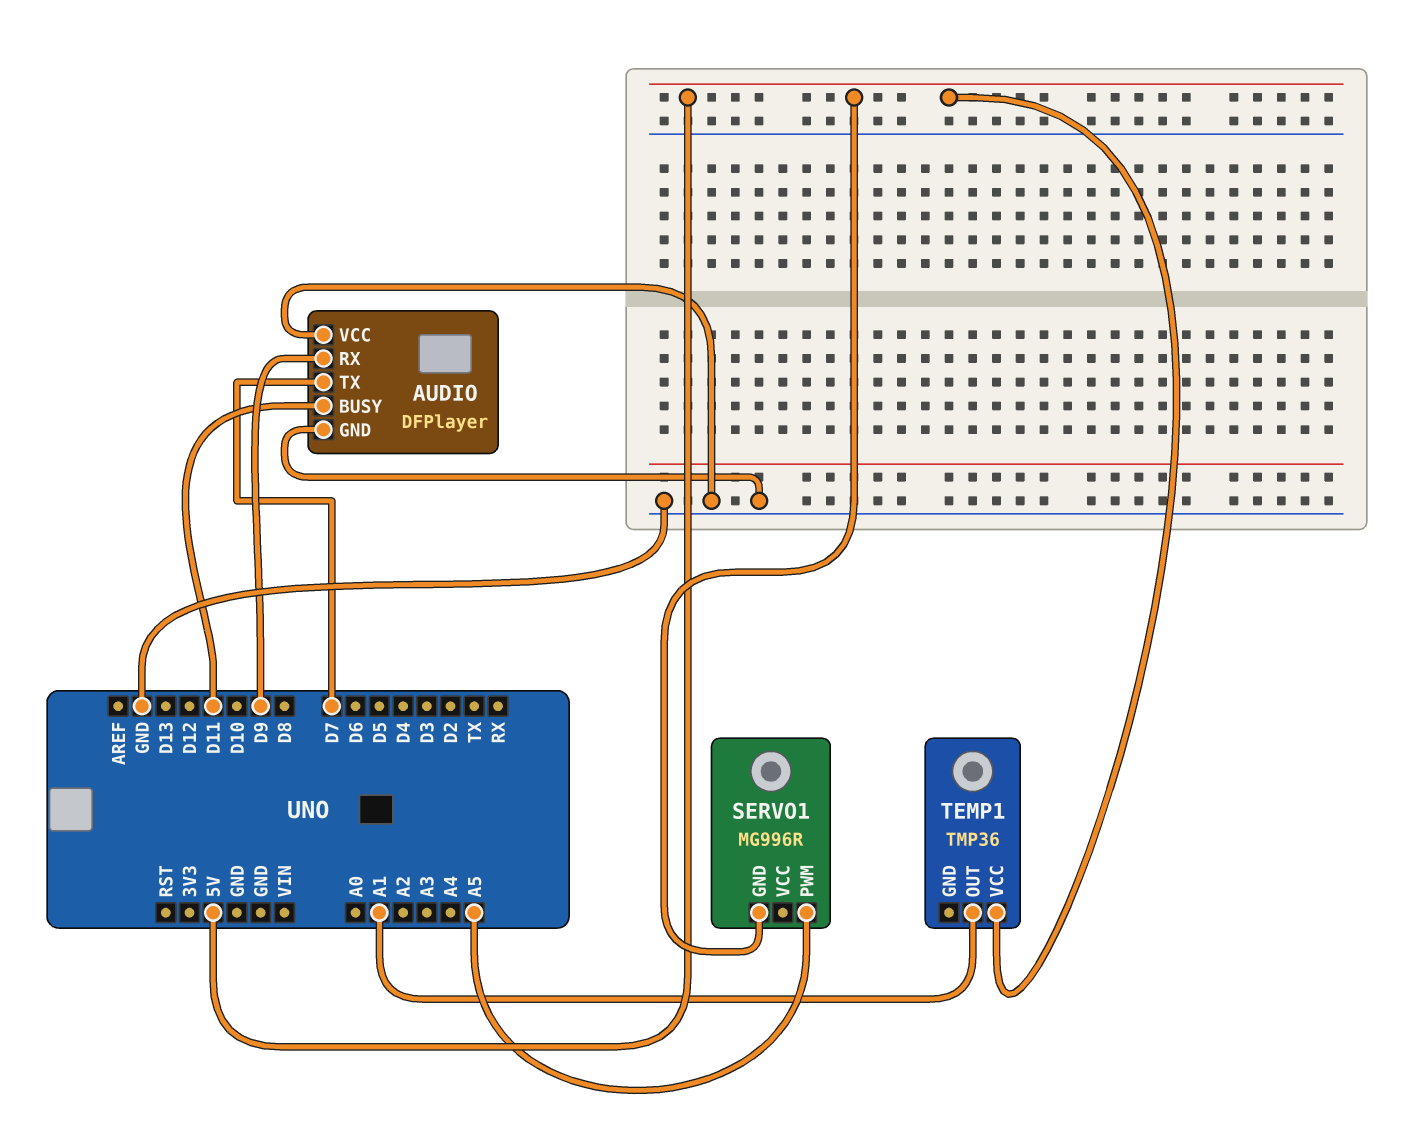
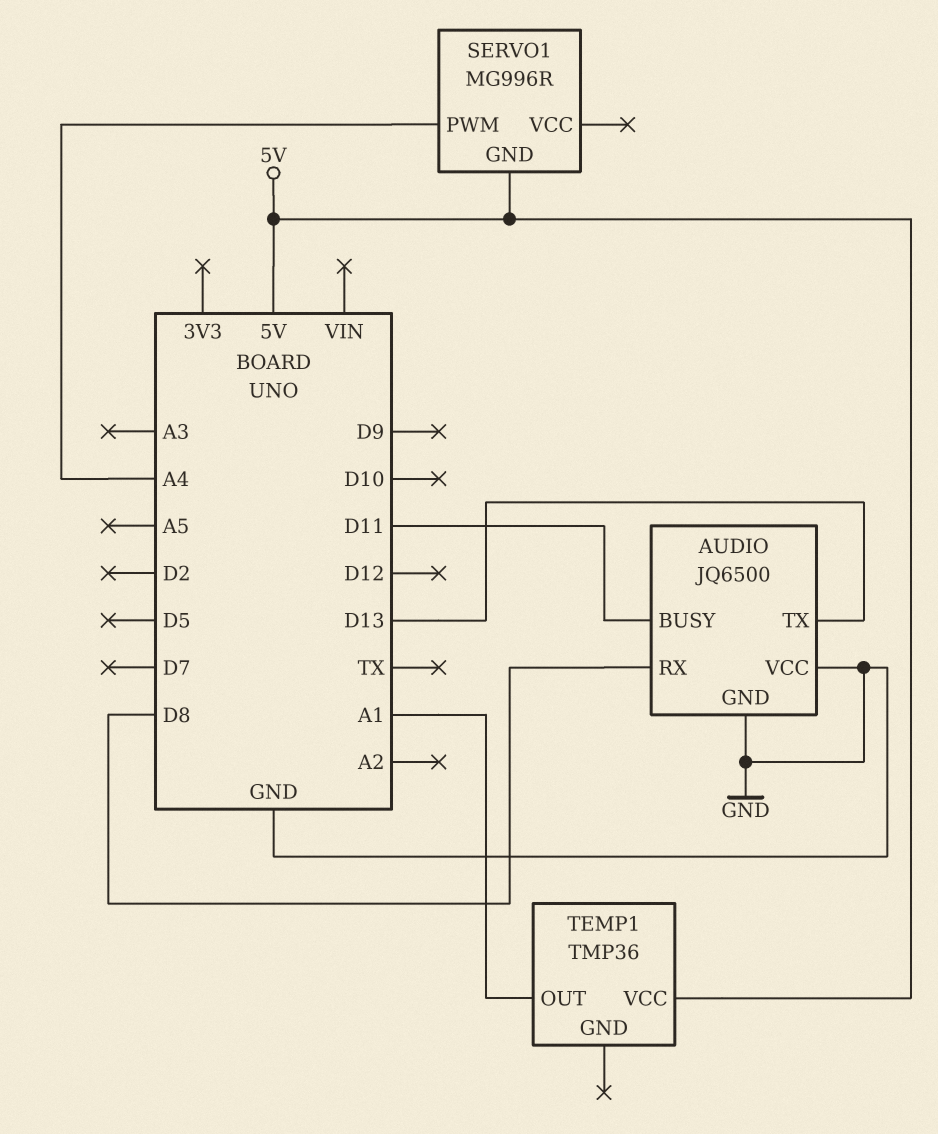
AUDIO: DFPlayer -> JQ6500
AUDIO pin RX: D9 -> D8
AUDIO pin TX: D7 -> D13
SERVO1 pin PWM: A5 -> A4

